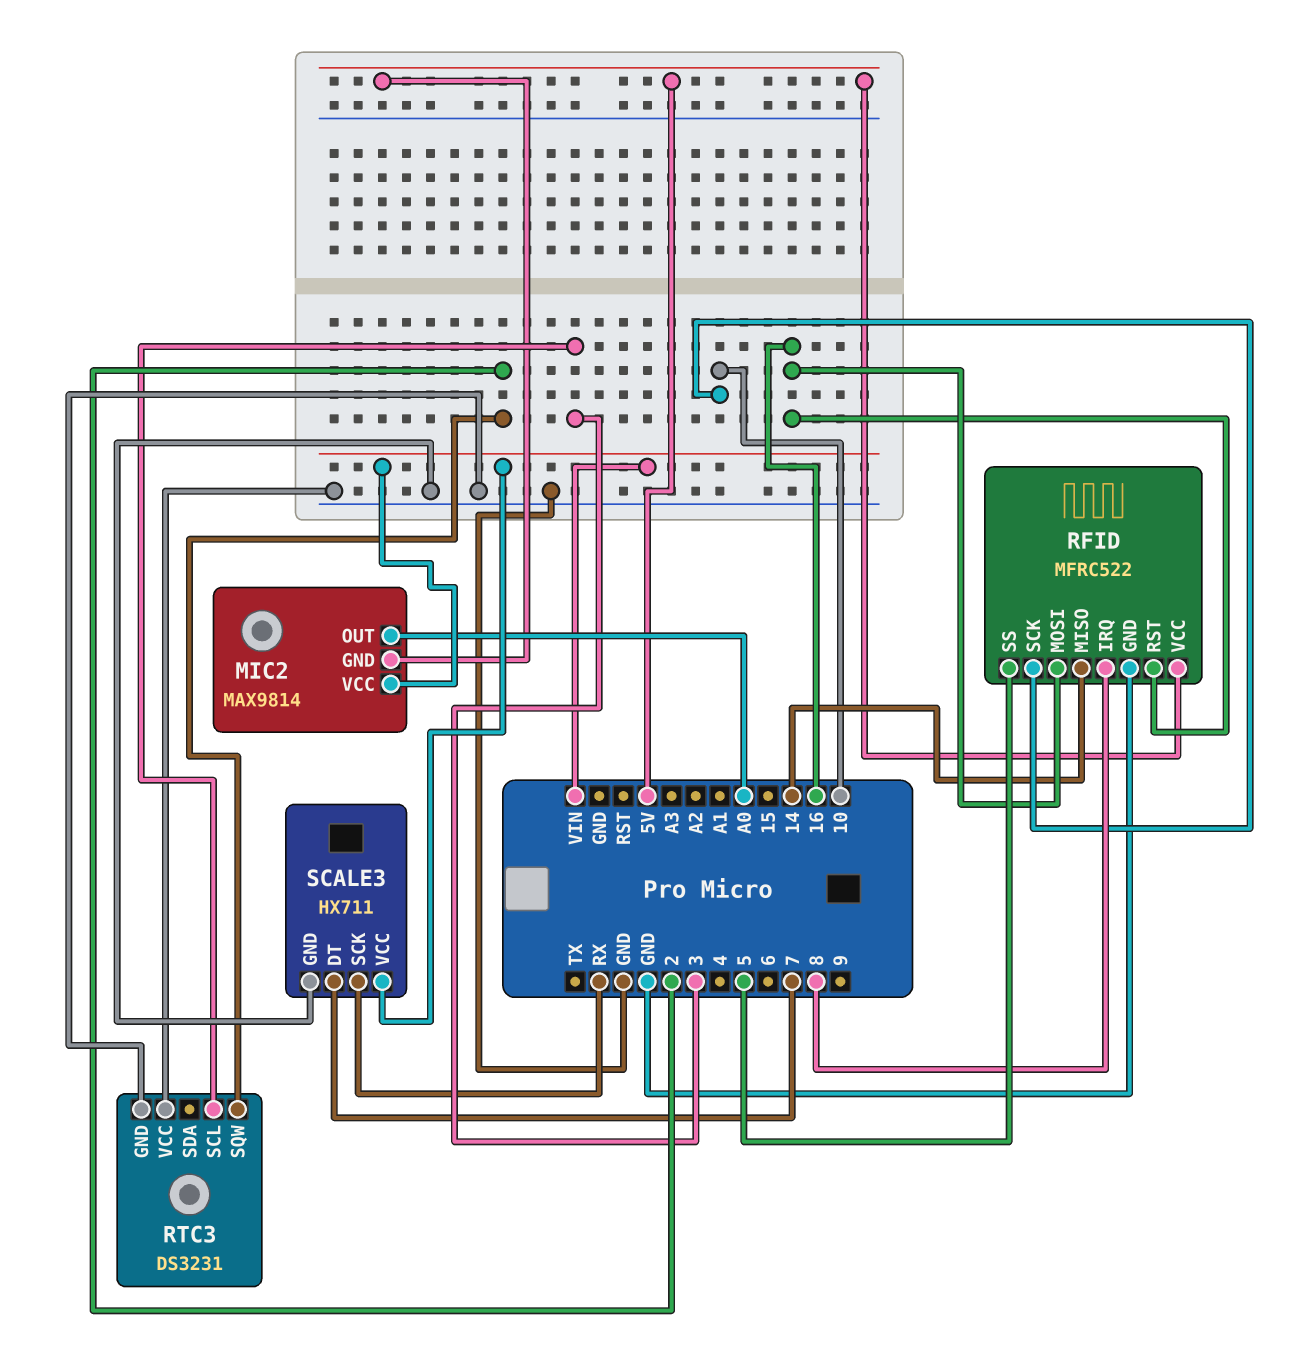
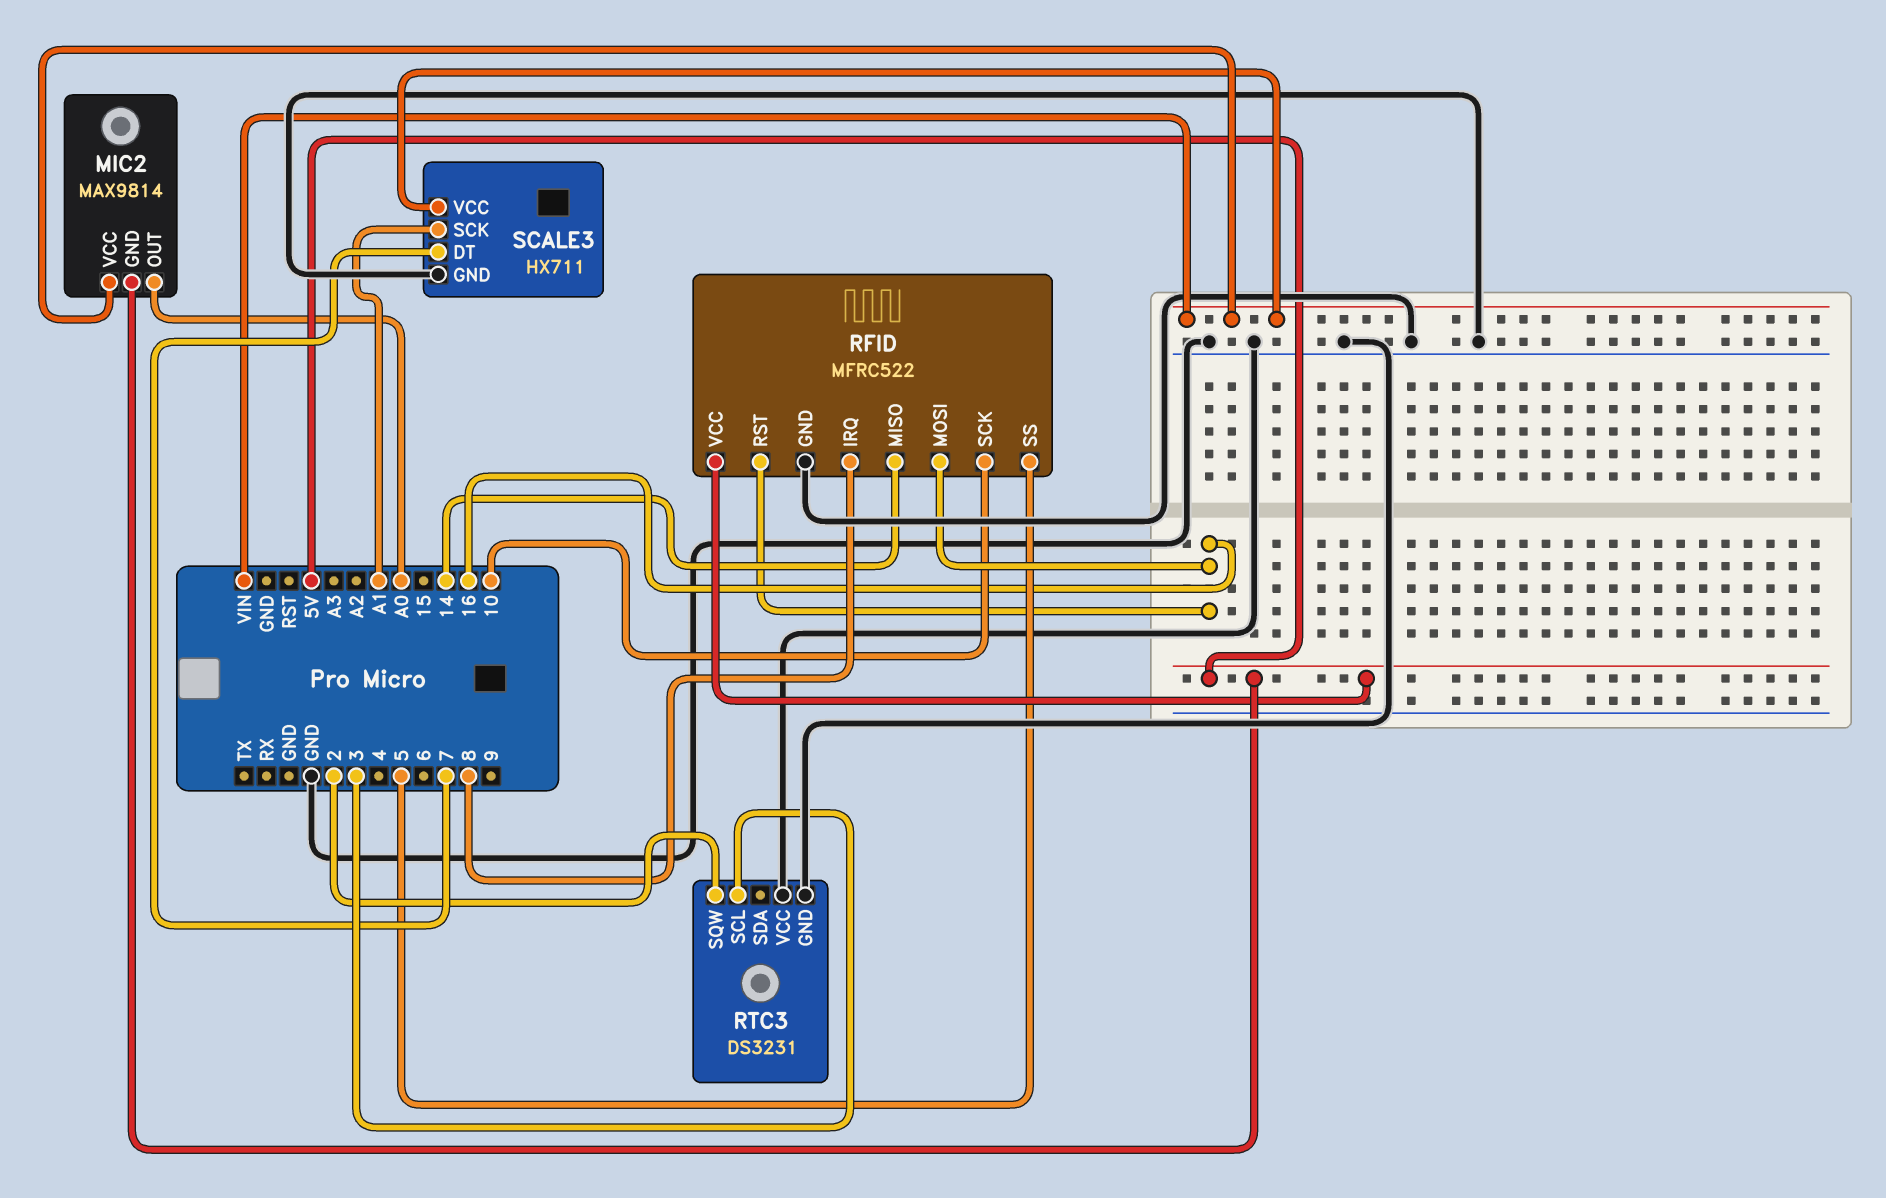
SCALE3 pin SCK: RX -> A1

